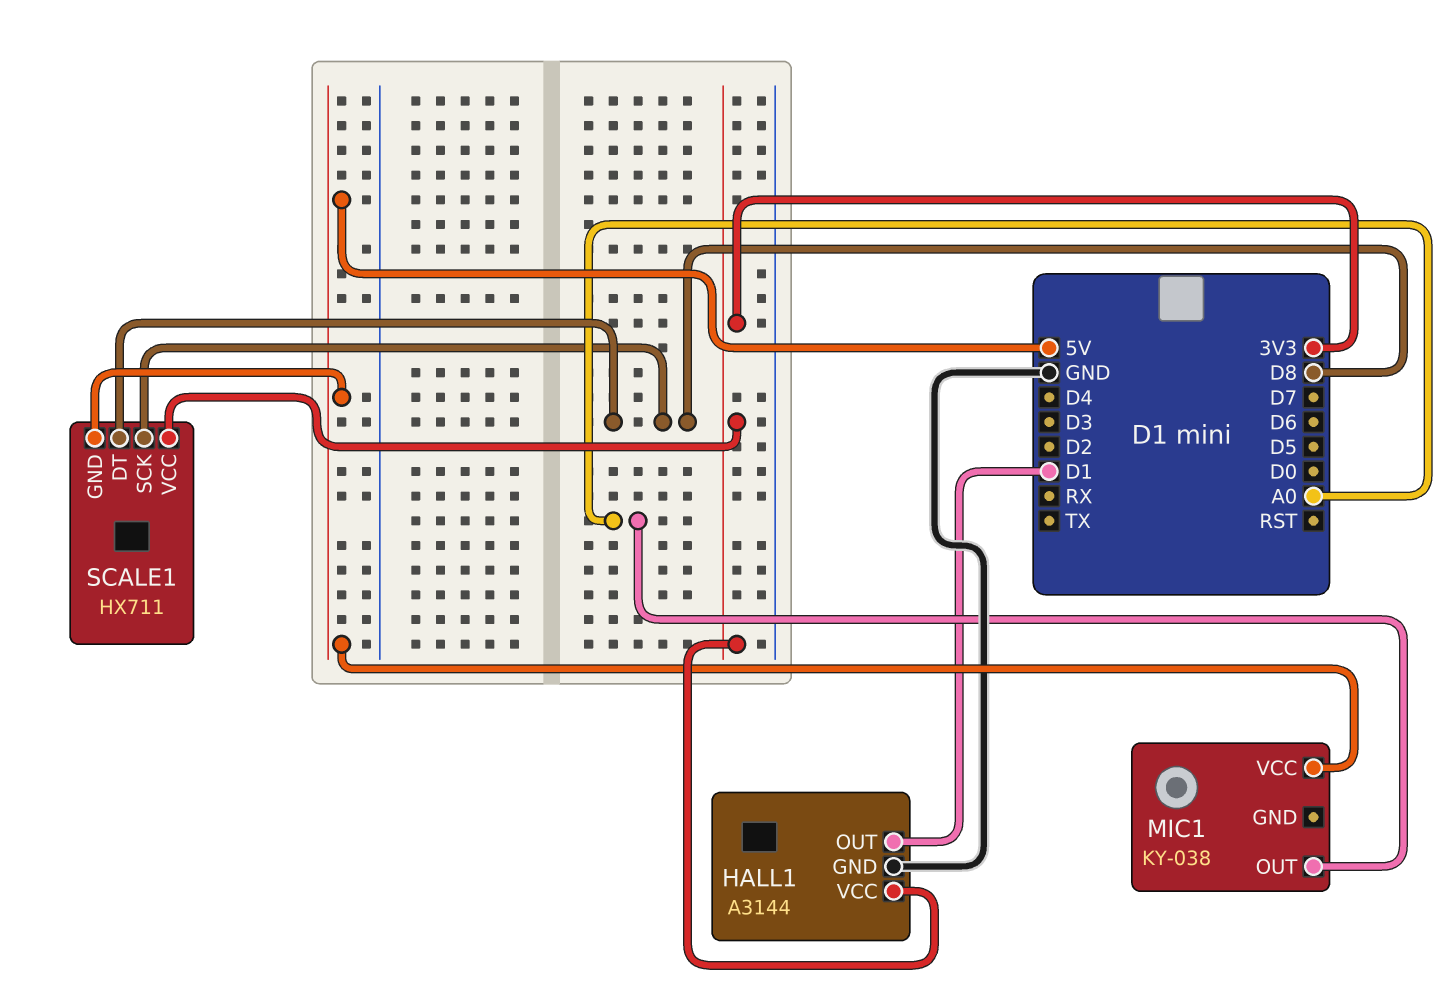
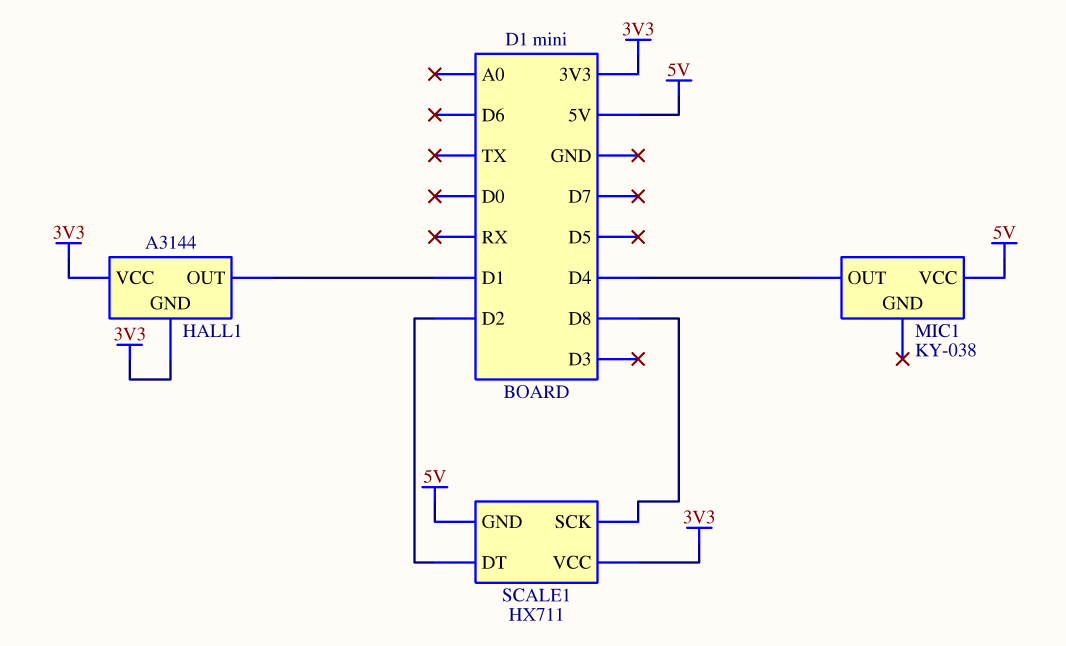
HALL1 pin GND: GND -> 3V3
MIC1 pin OUT: A0 -> D4
SCALE1 pin DT: D8 -> D2

